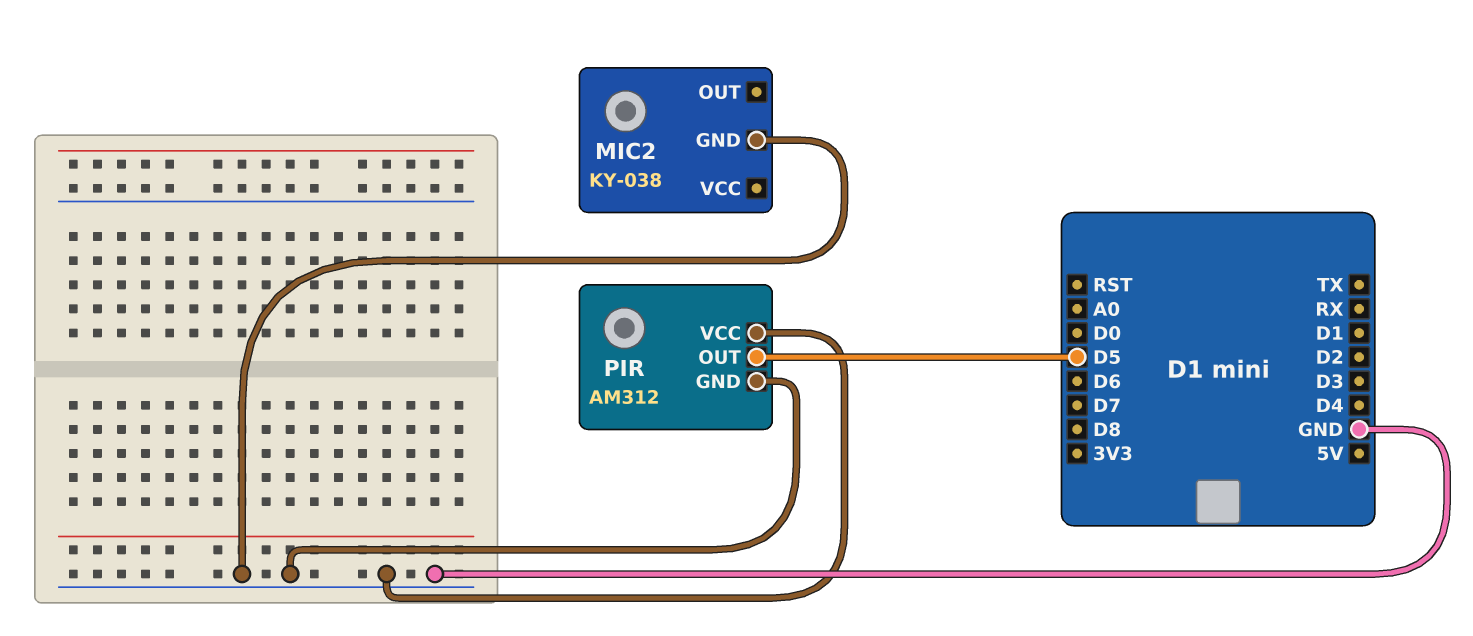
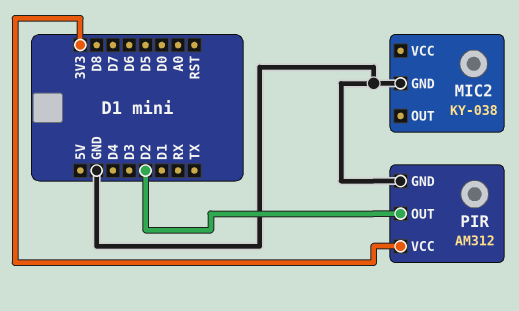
PIR pin OUT: D5 -> D2
PIR pin VCC: GND -> 3V3

